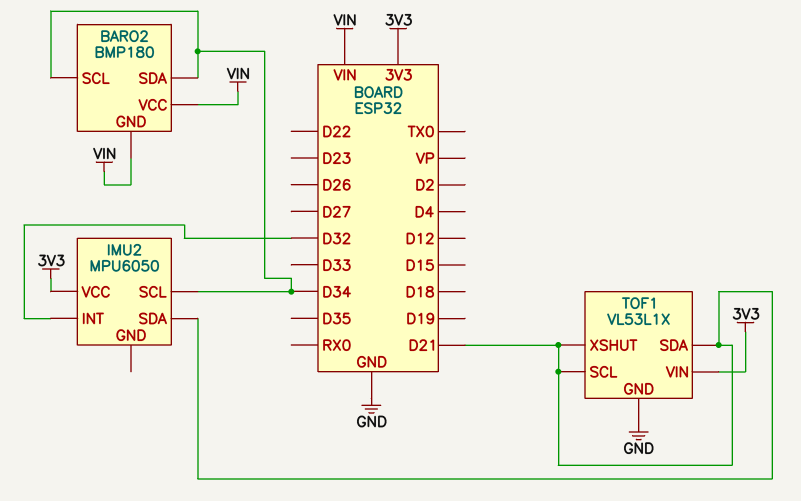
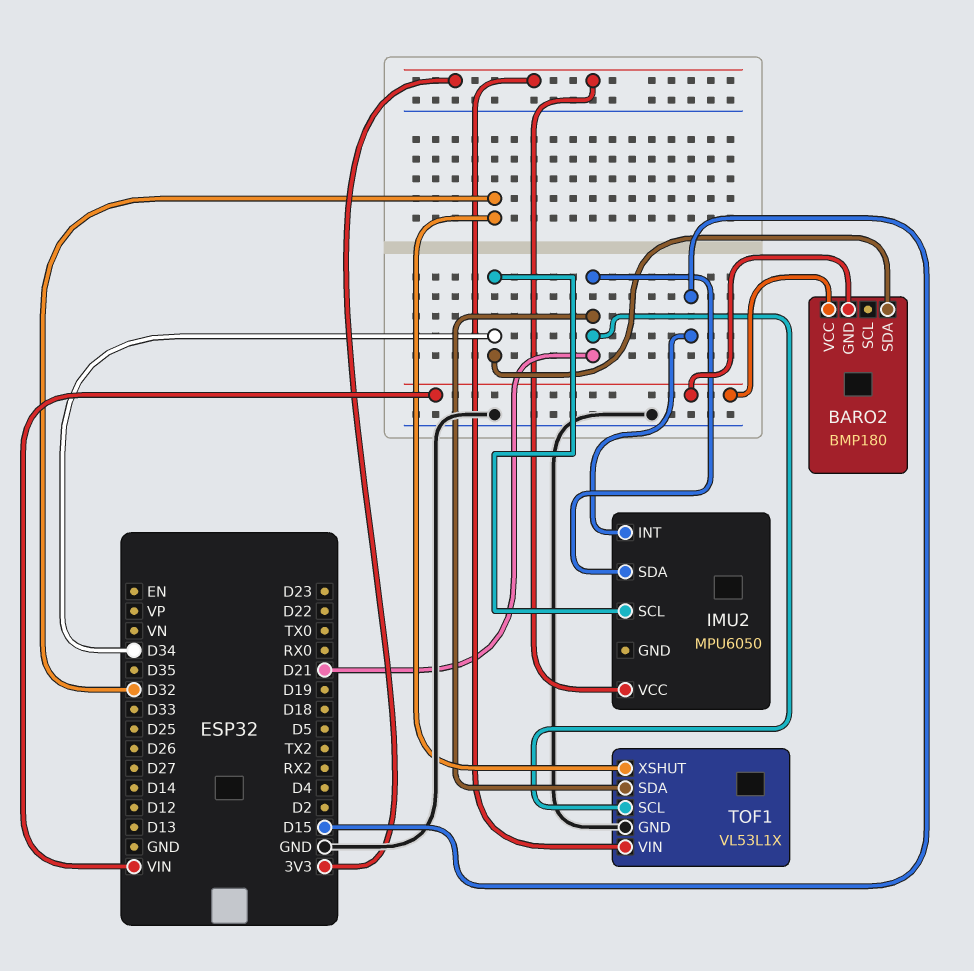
BARO2 pin SCL: D34 -> none
IMU2 pin INT: D32 -> D15
TOF1 pin XSHUT: D21 -> D32

